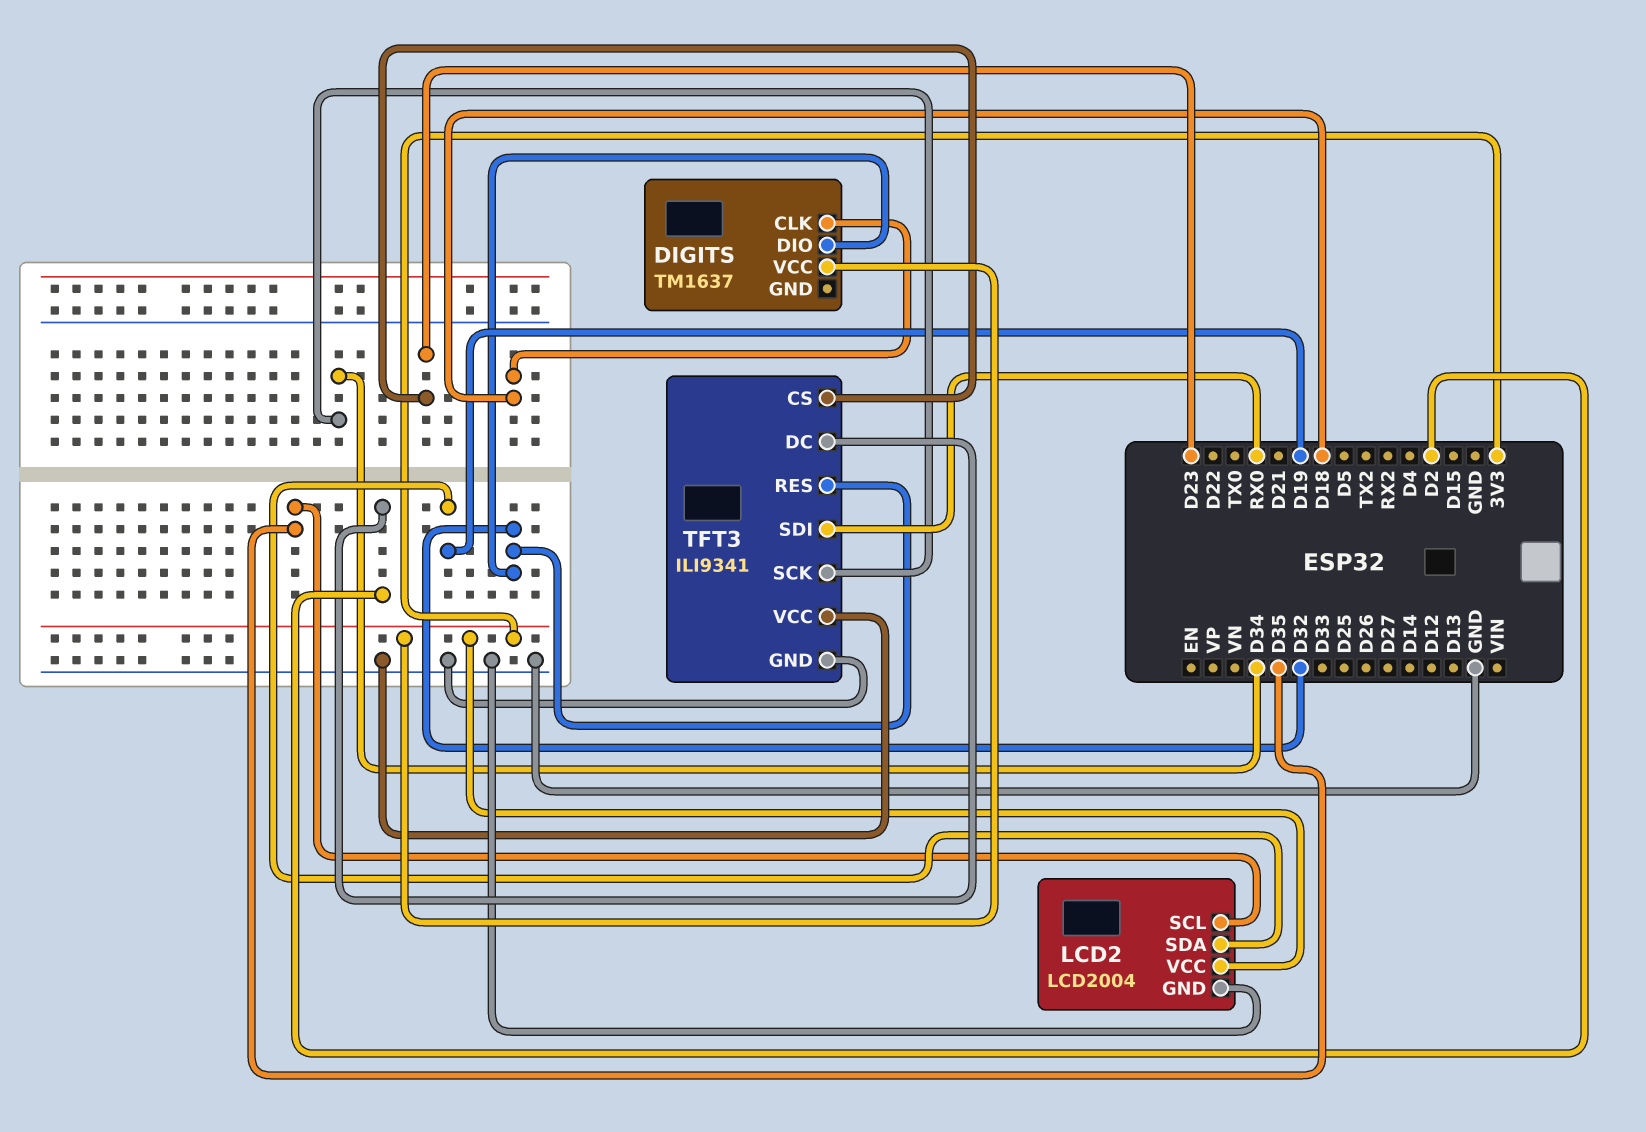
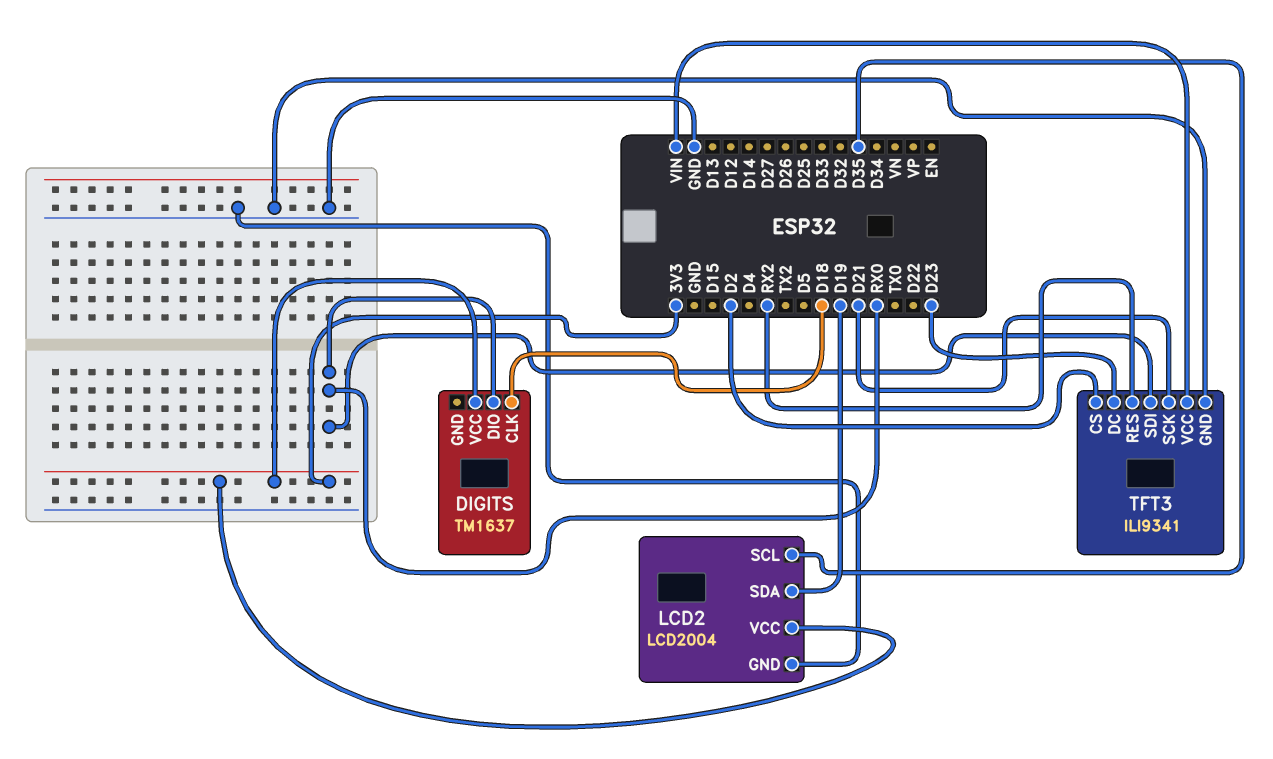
DIGITS pin DIO: D32 -> RX0
TFT3 pin CS: D23 -> D2
TFT3 pin DC: D2 -> D23
TFT3 pin RES: D32 -> RX2
TFT3 pin SCK: D34 -> D21
TFT3 pin VCC: GND -> VIN

